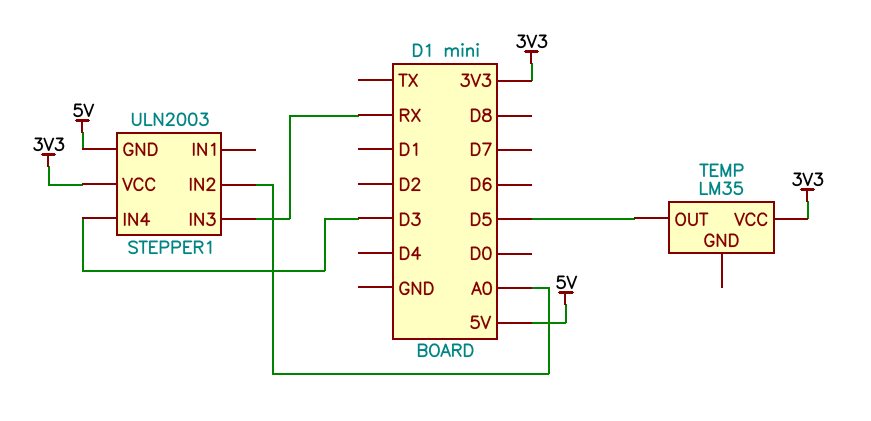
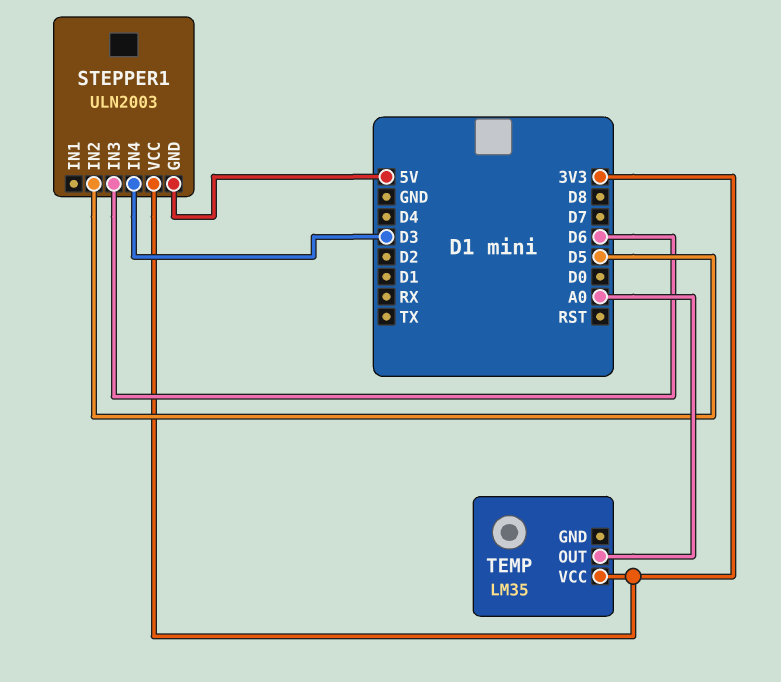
STEPPER1 pin IN2: A0 -> D5
STEPPER1 pin IN3: RX -> D6
TEMP pin OUT: D5 -> A0

